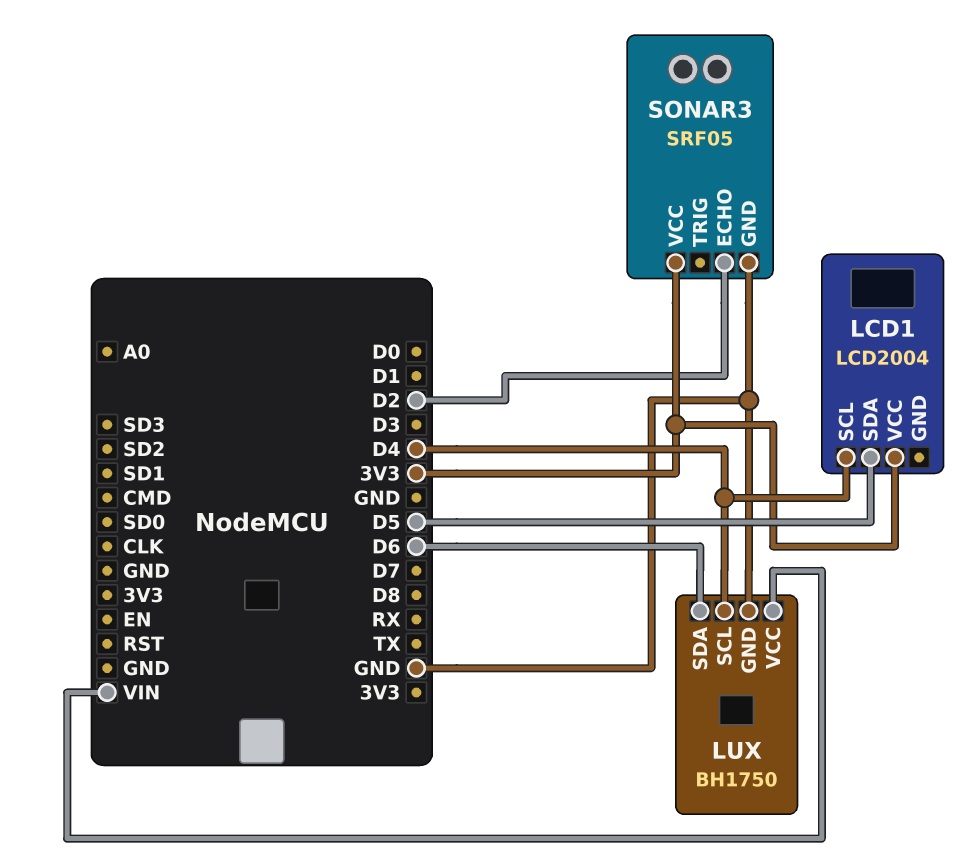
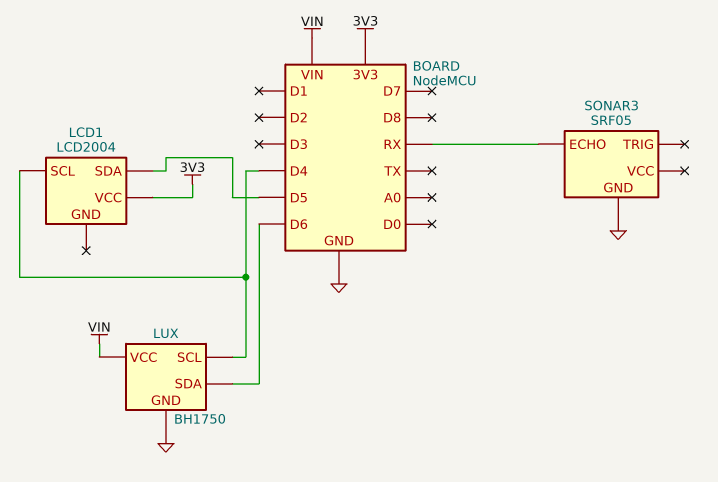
SONAR3 pin ECHO: D2 -> RX
SONAR3 pin VCC: 3V3 -> none

